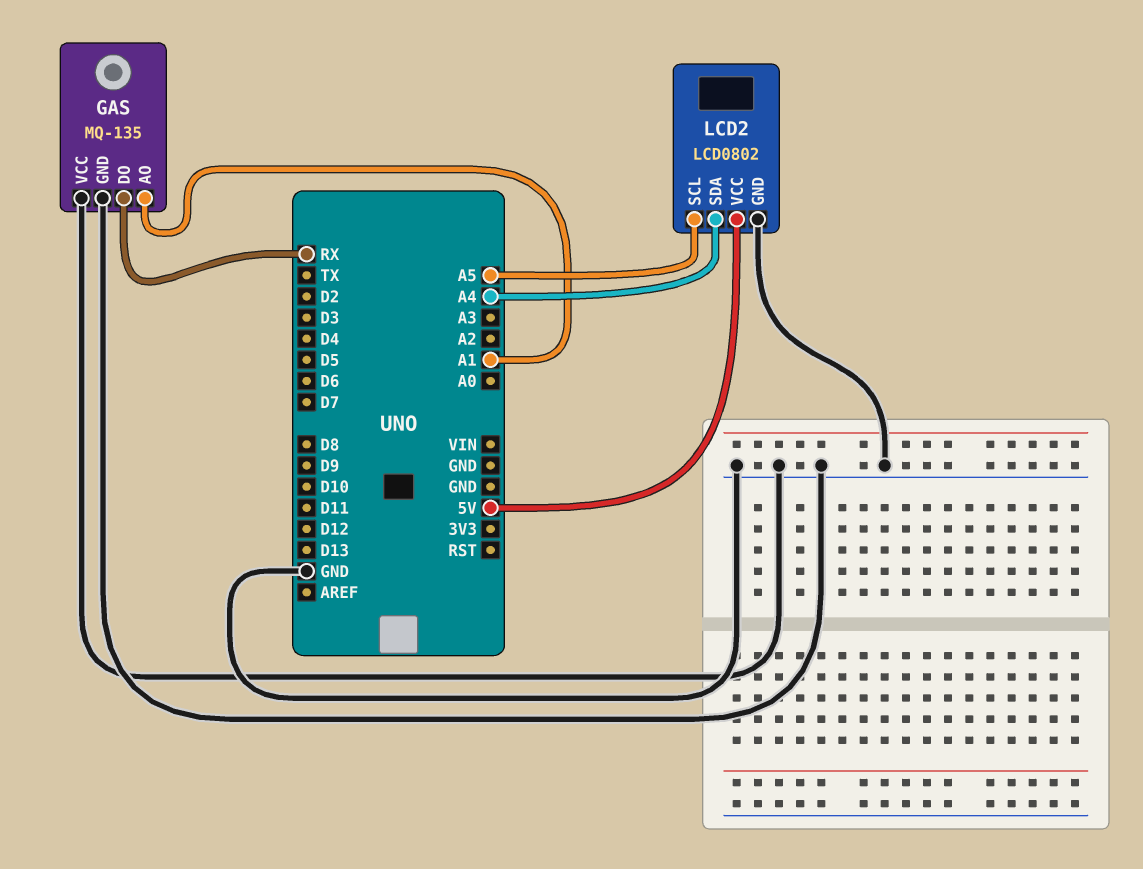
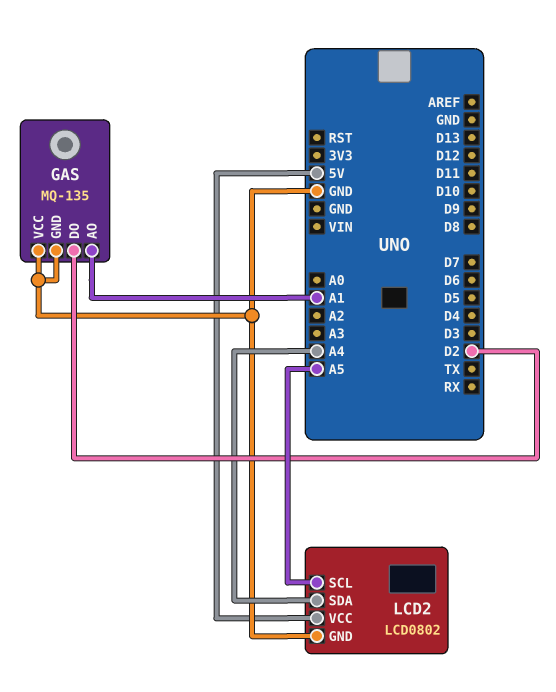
GAS pin DO: RX -> D2

